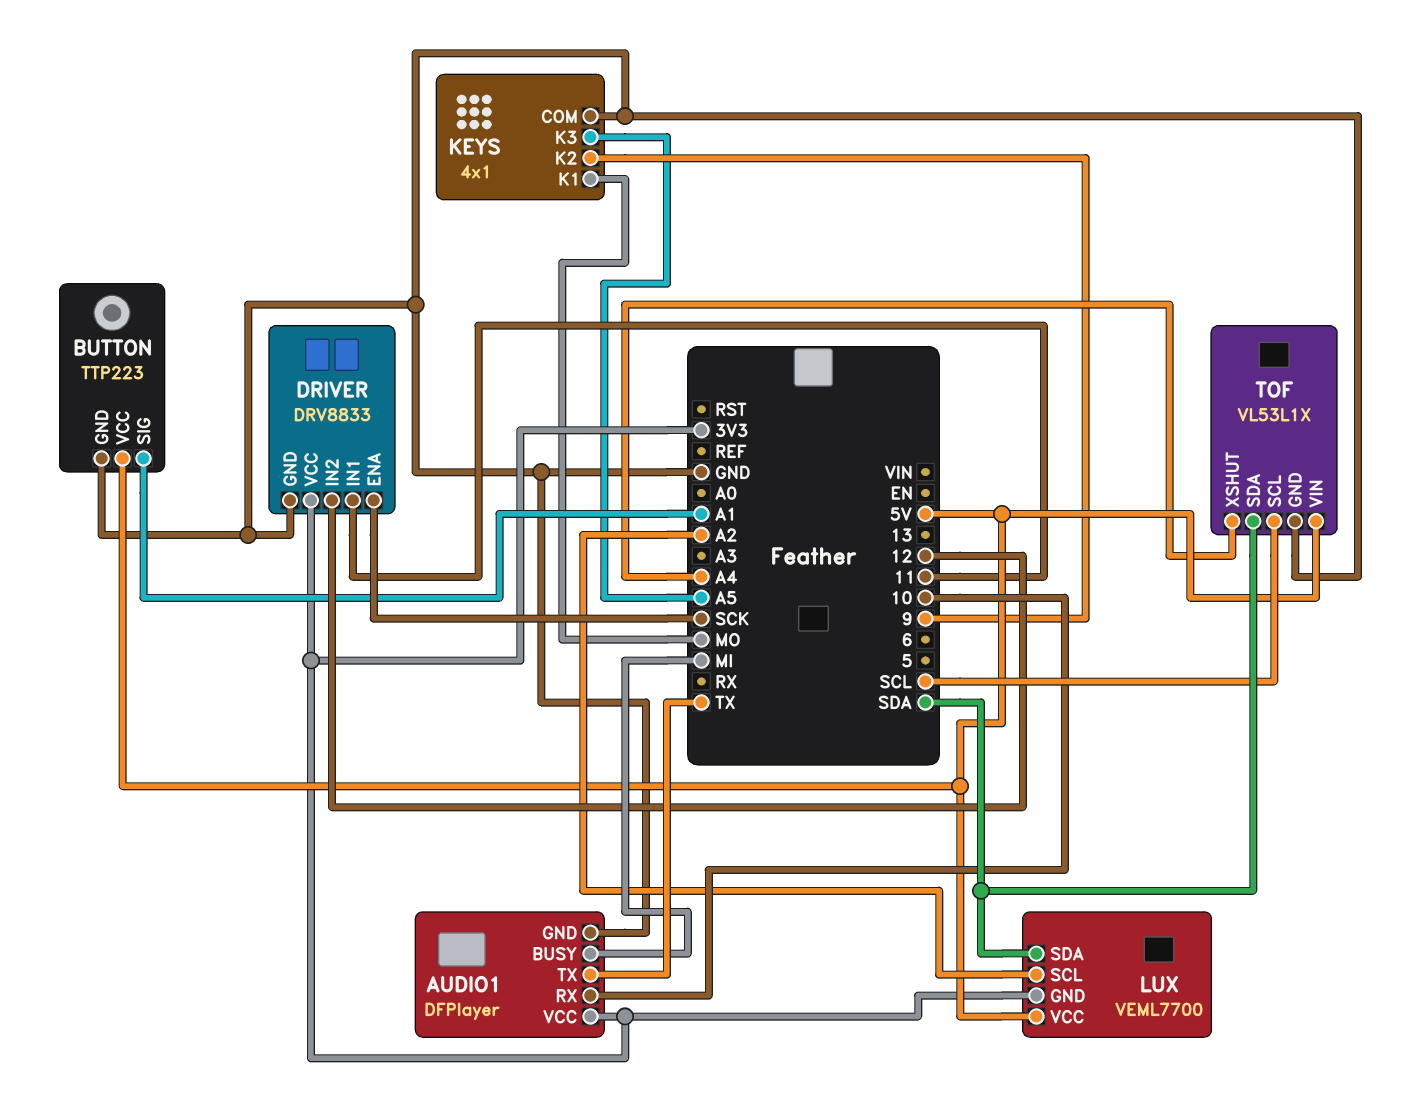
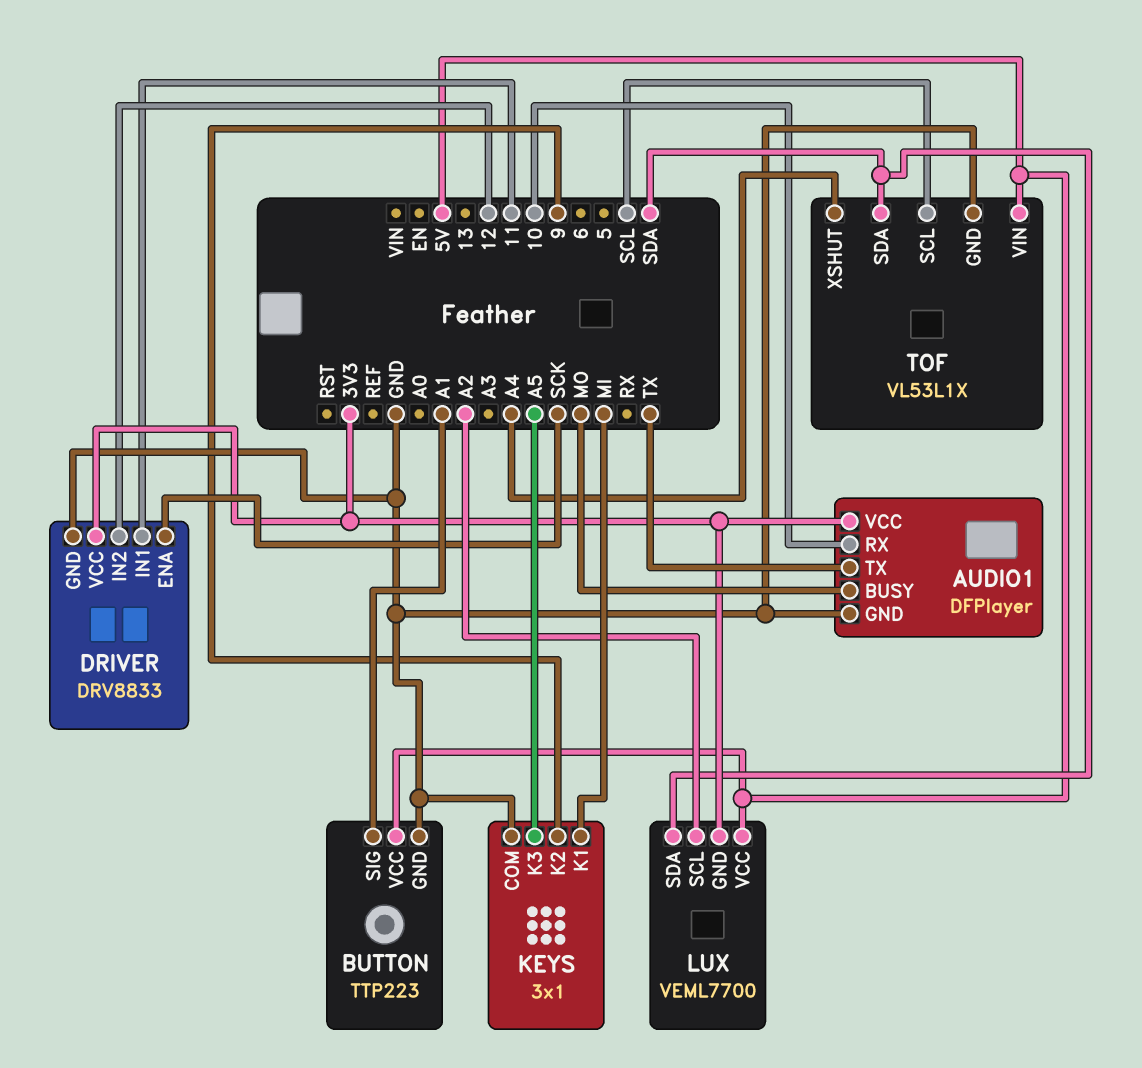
AUDIO1 pin BUSY: MI -> MO
KEYS: 4x1 -> 3x1
KEYS pin K1: MO -> MI

